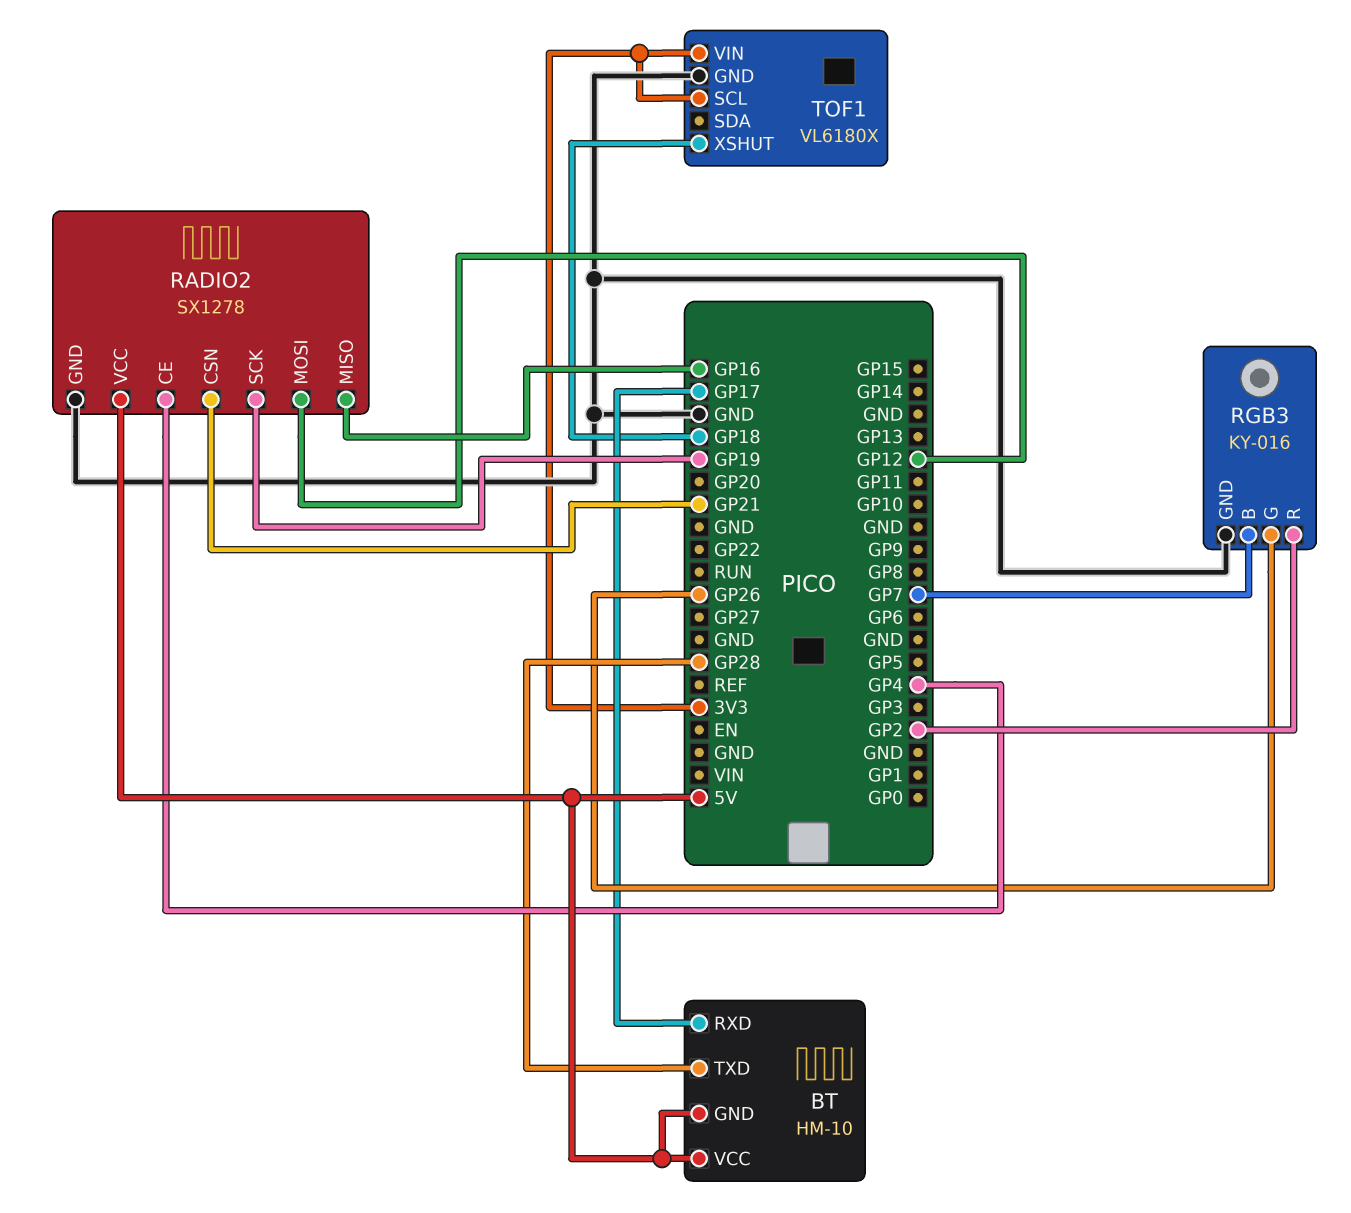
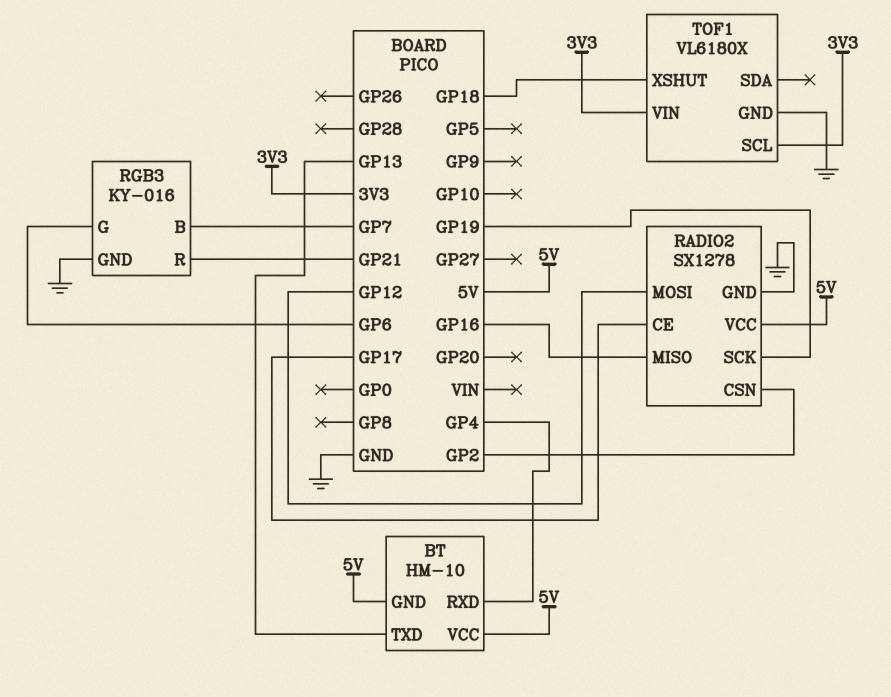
BT pin RXD: GP17 -> GP4
BT pin TXD: GP28 -> GP13
RADIO2 pin CE: GP4 -> GP17
RADIO2 pin CSN: GP21 -> GP2
RGB3 pin G: GP26 -> GP6
RGB3 pin R: GP2 -> GP21

